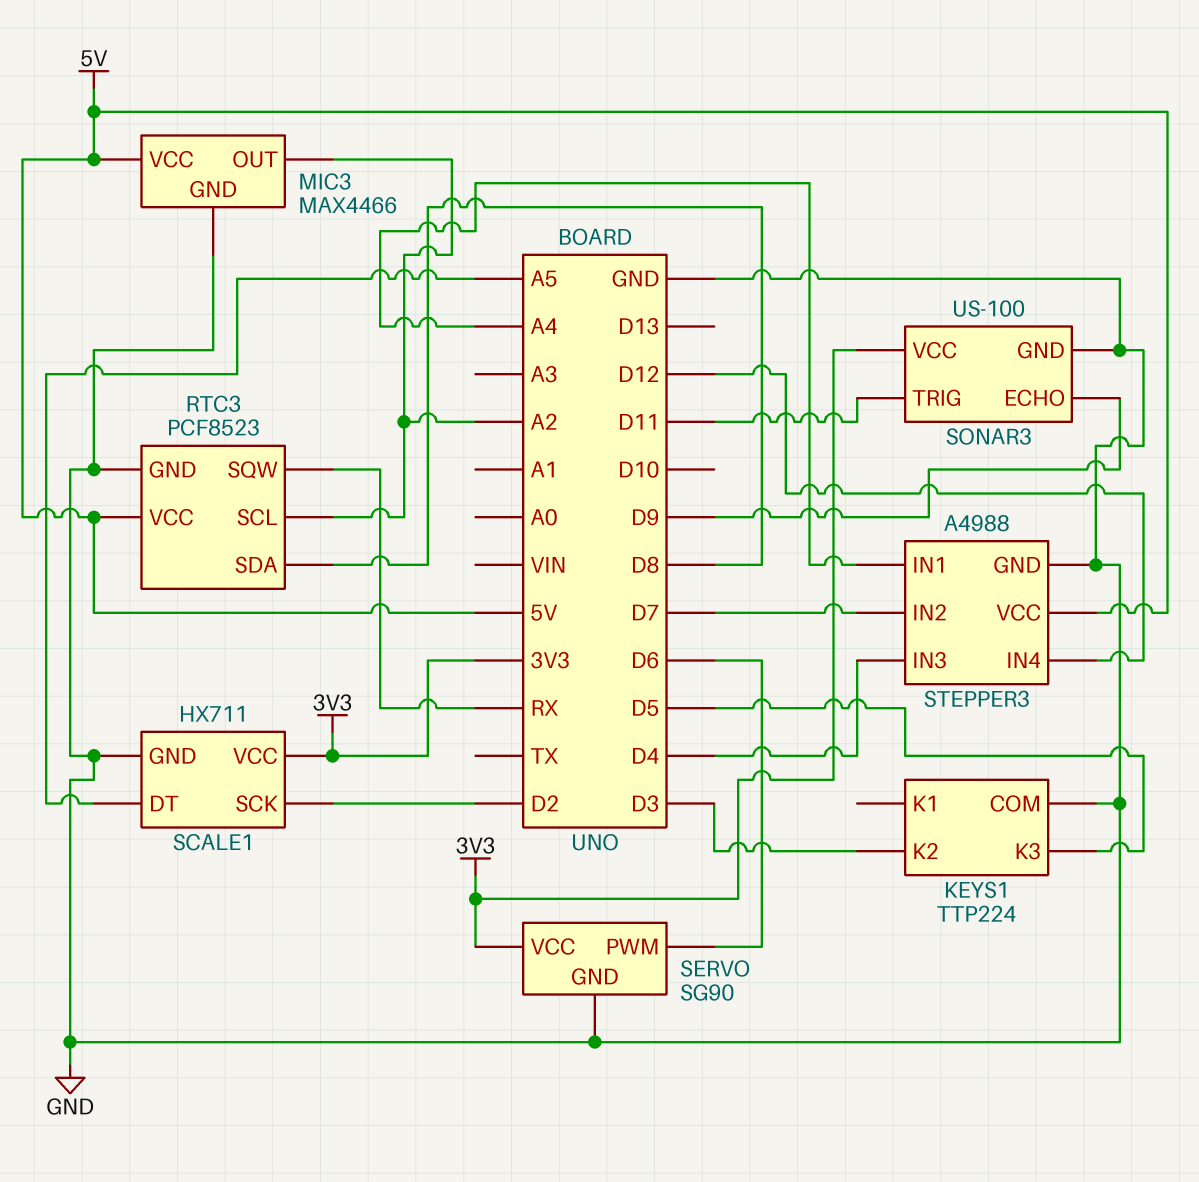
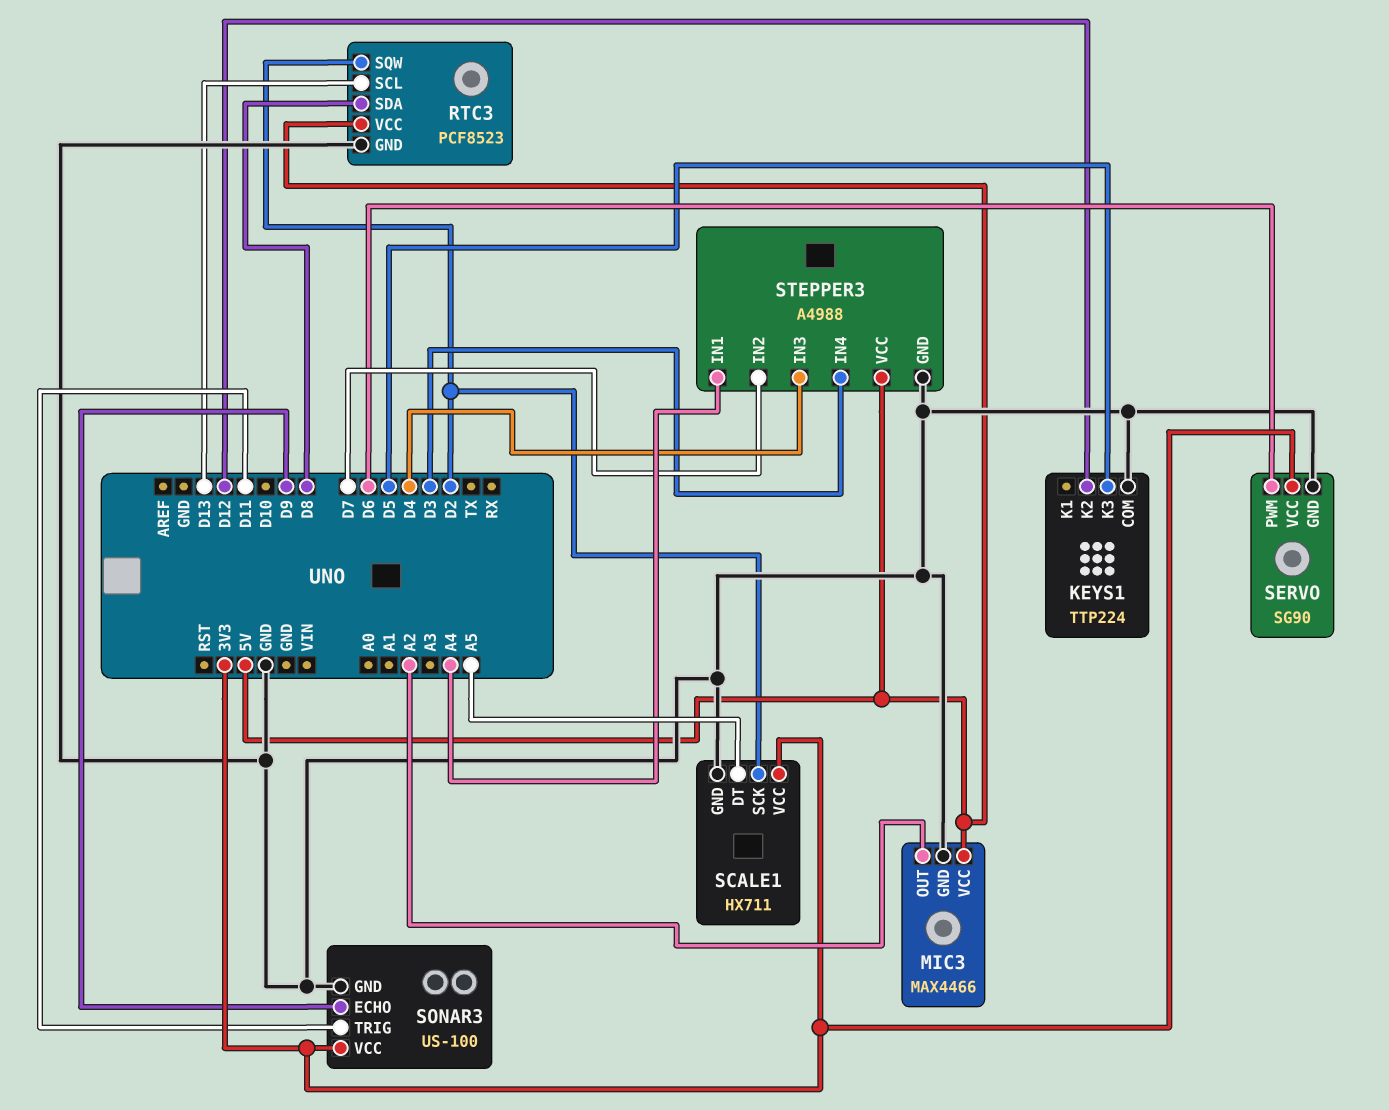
KEYS1 pin K2: D3 -> D12
RTC3 pin SCL: A2 -> D13
RTC3 pin SQW: RX -> D2
STEPPER3 pin IN4: D12 -> D3

